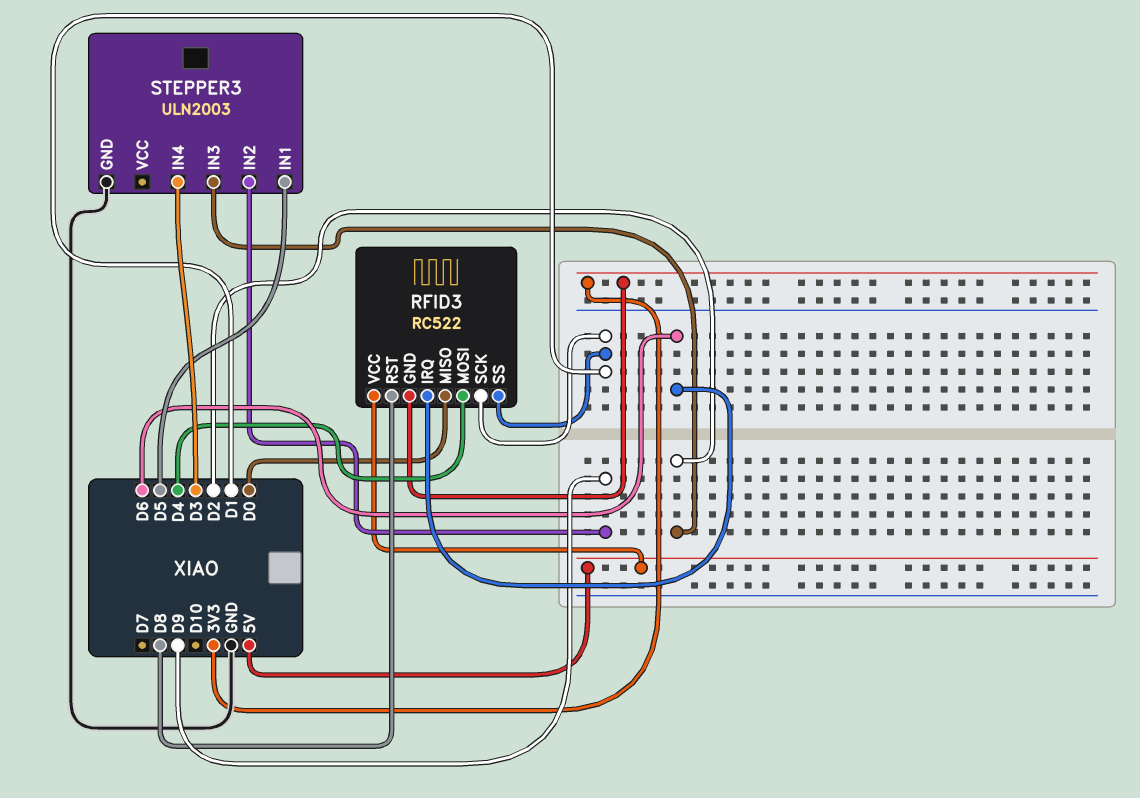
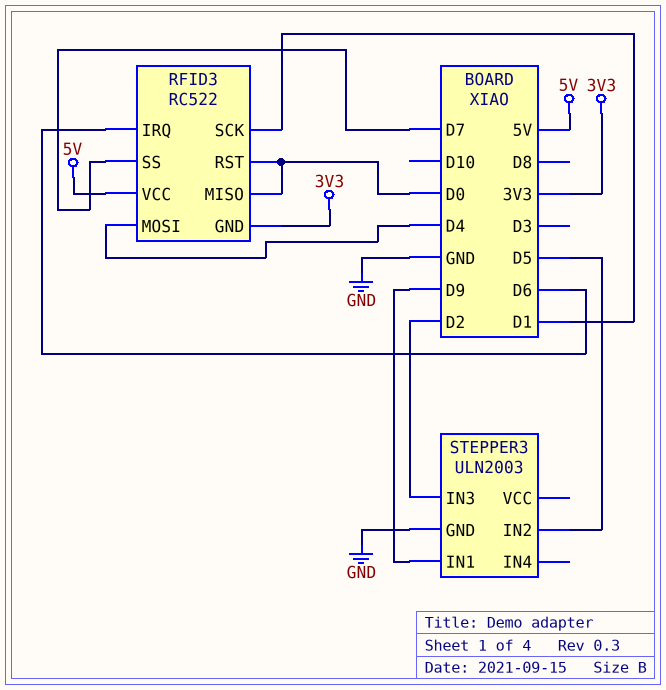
RFID3 pin RST: D8 -> D0
RFID3 pin SS: D1 -> D7
STEPPER3 pin IN1: D5 -> D9
STEPPER3 pin IN2: D9 -> D5
STEPPER3 pin IN4: D3 -> none

